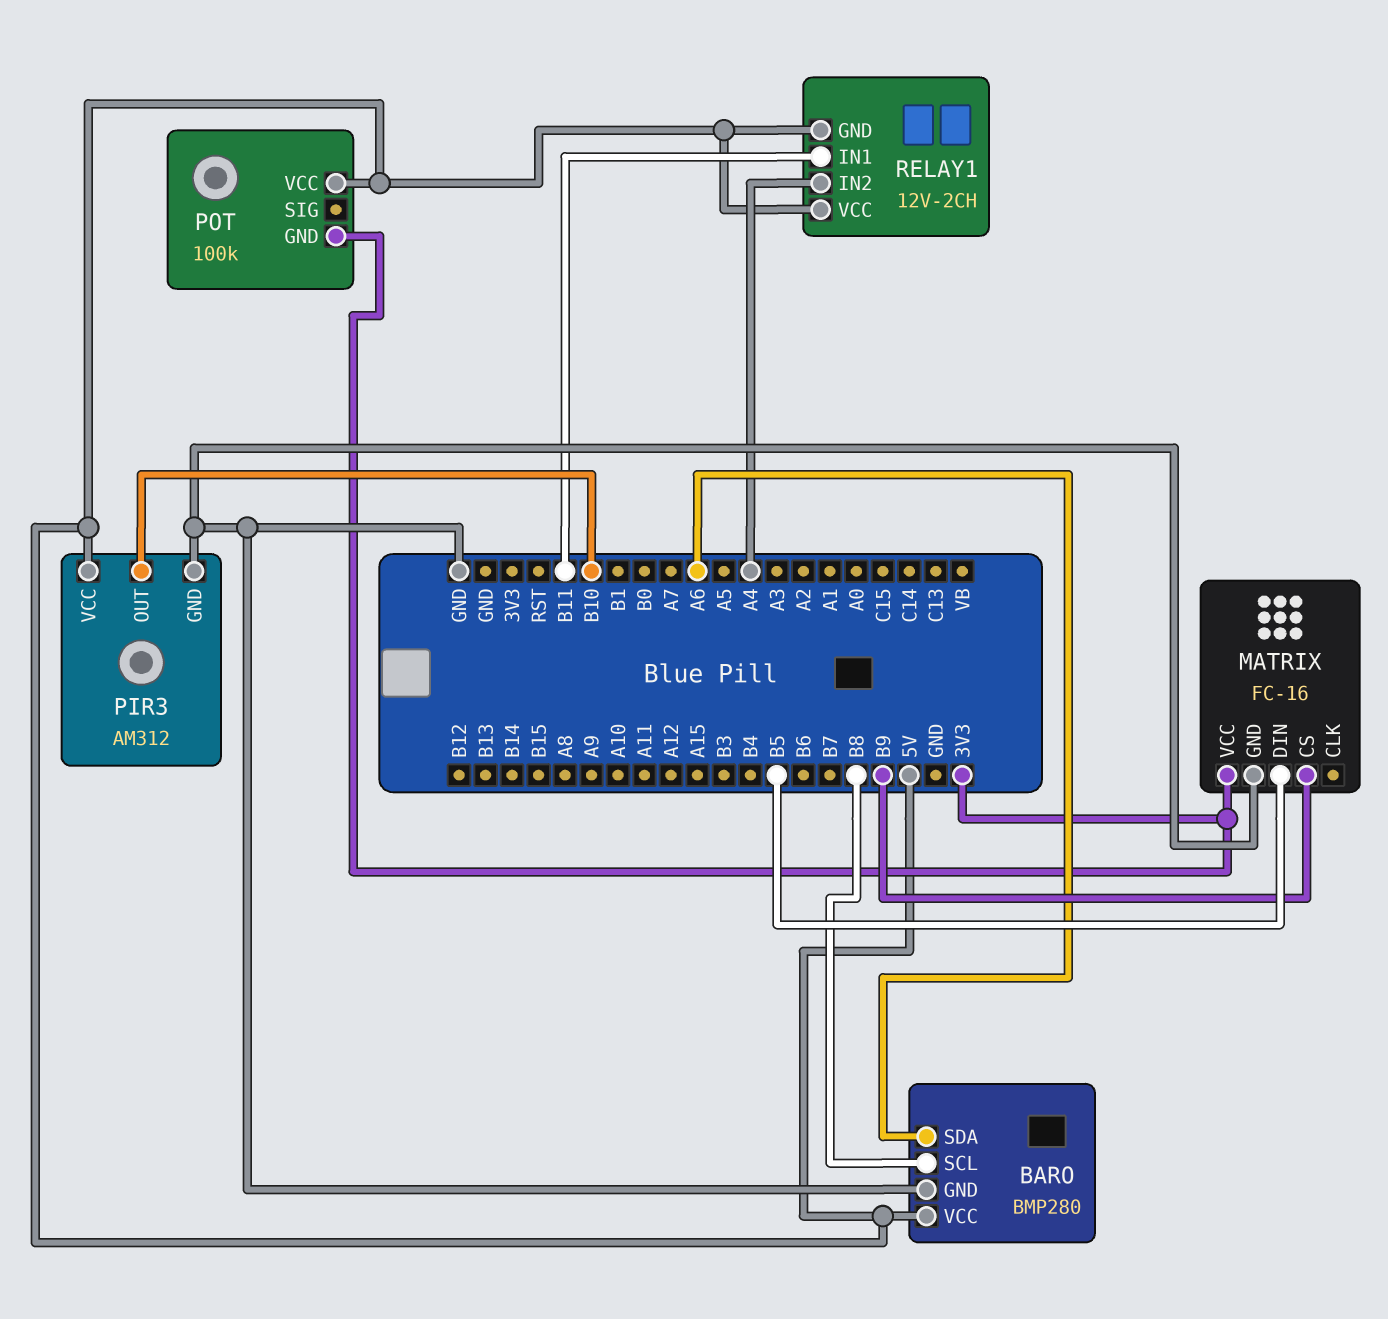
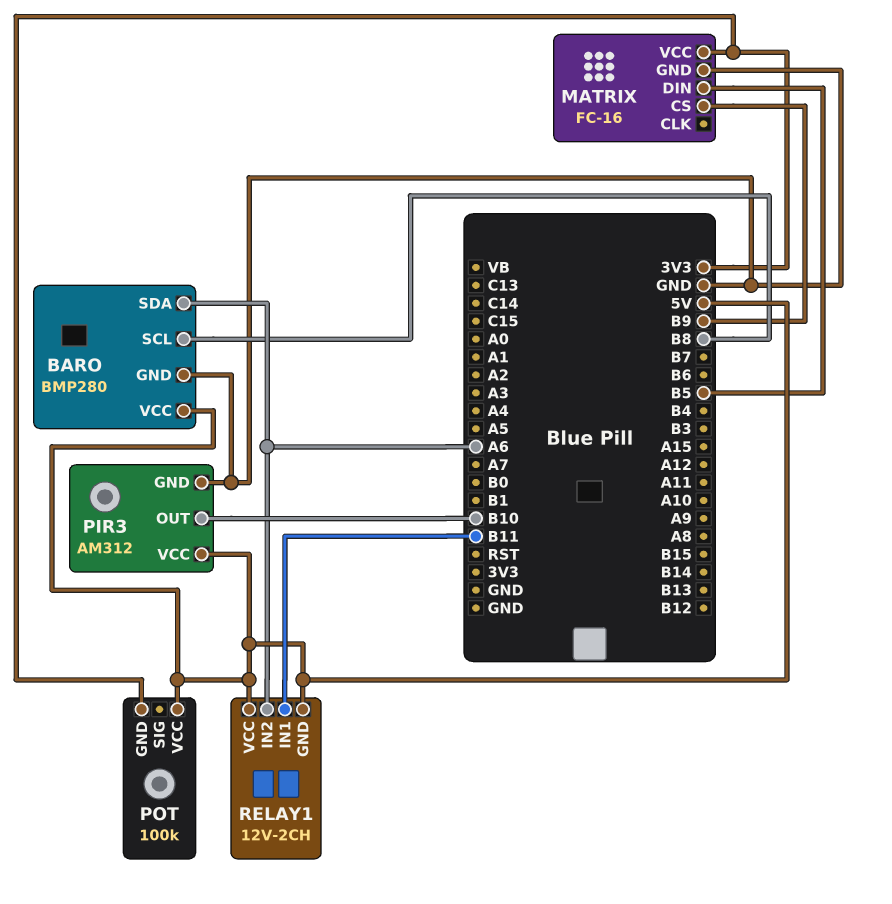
RELAY1 pin IN2: A4 -> A6

